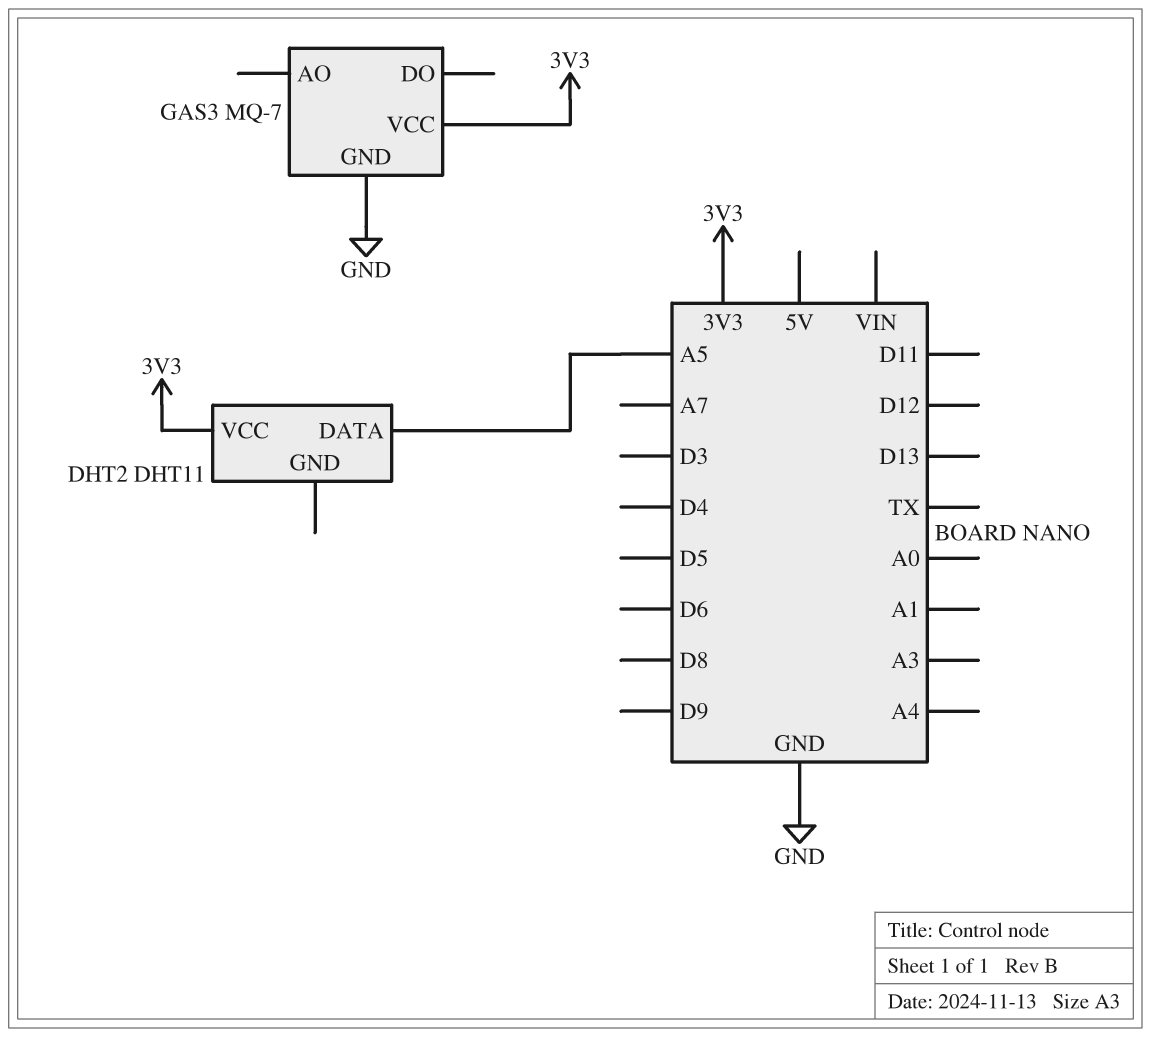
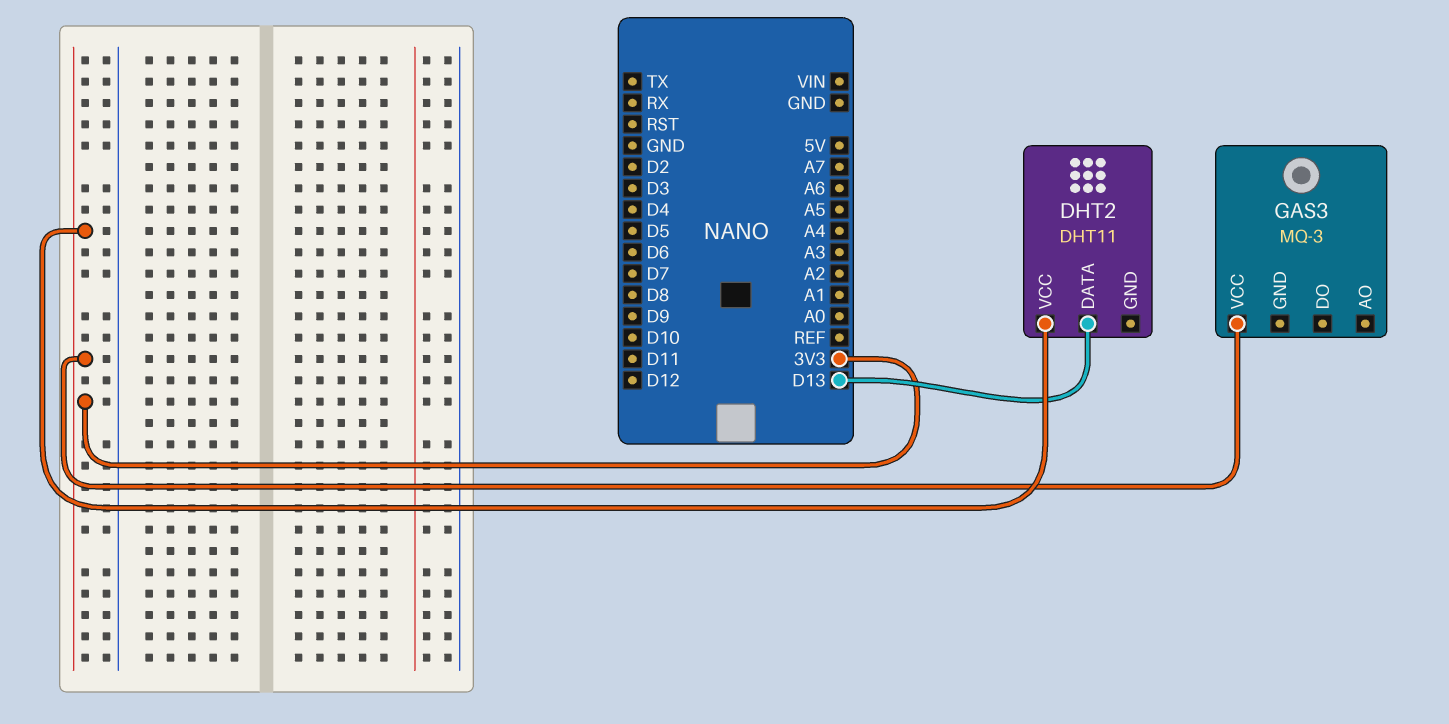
DHT2 pin DATA: A5 -> D13
GAS3: MQ-7 -> MQ-3
GAS3 pin GND: GND -> none

